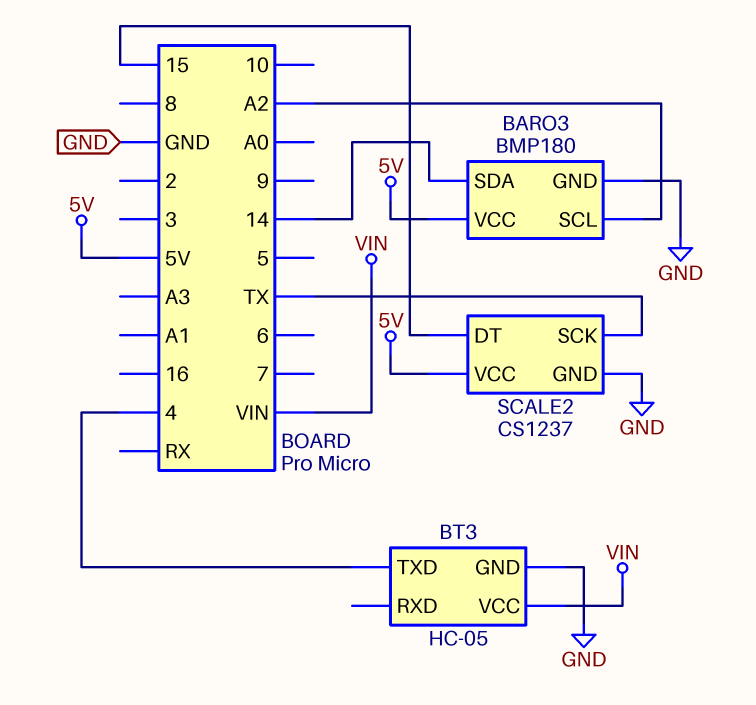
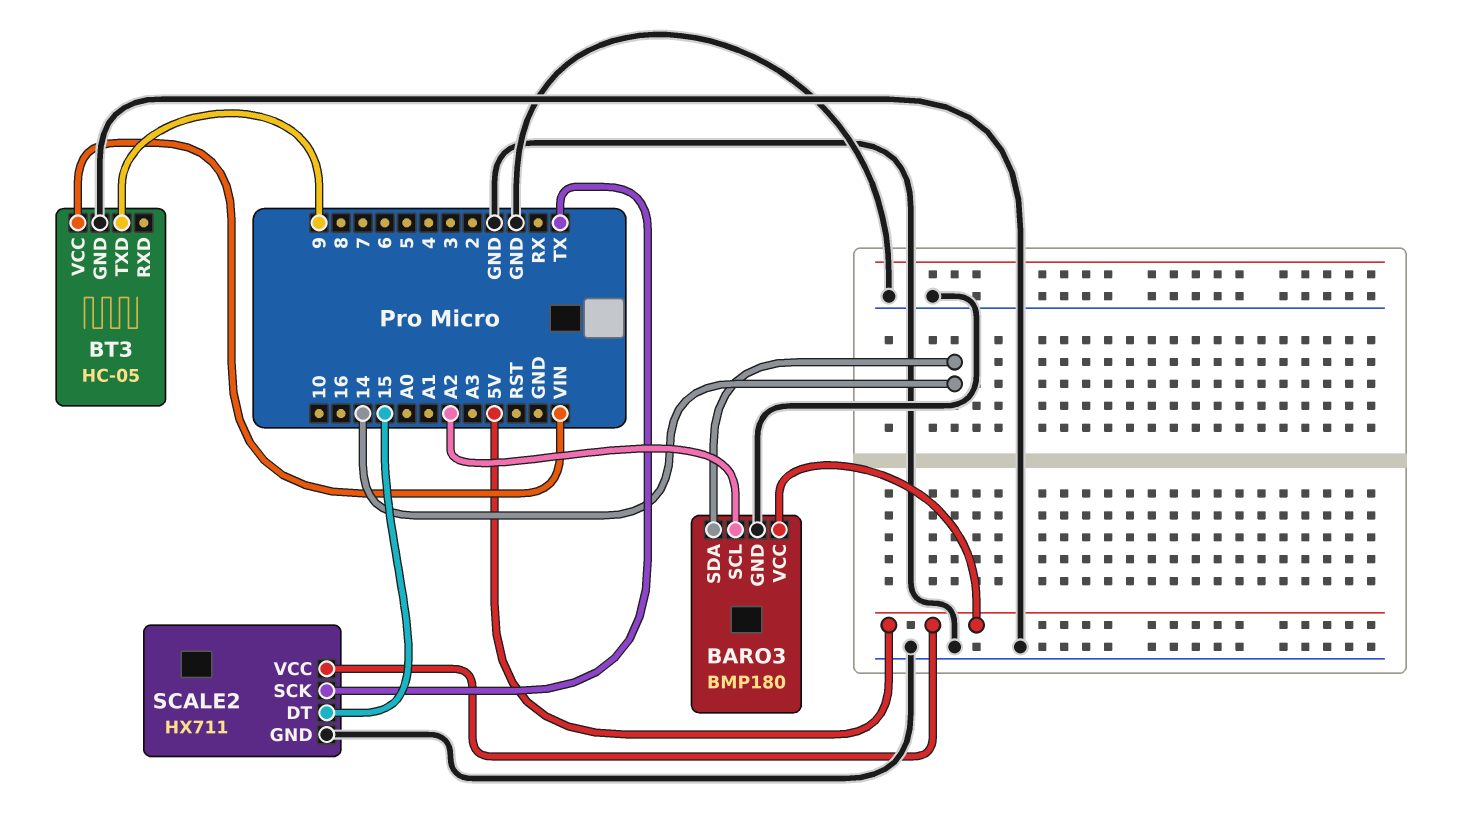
BT3 pin TXD: 4 -> 9
SCALE2: CS1237 -> HX711

